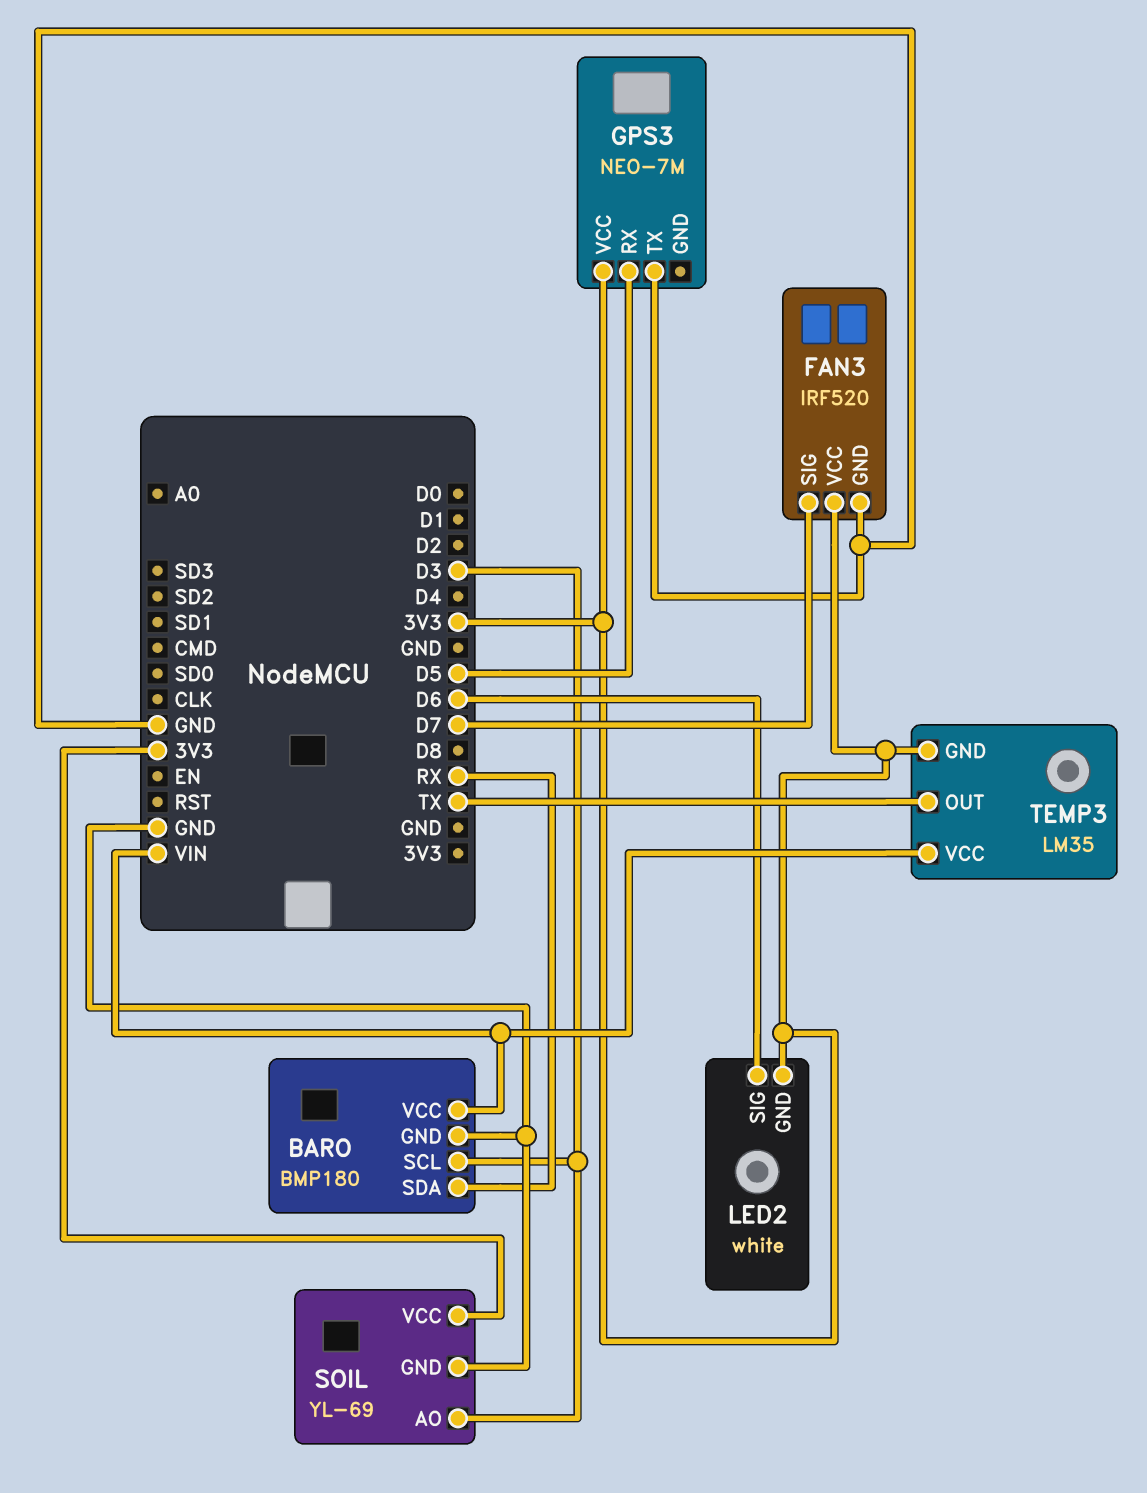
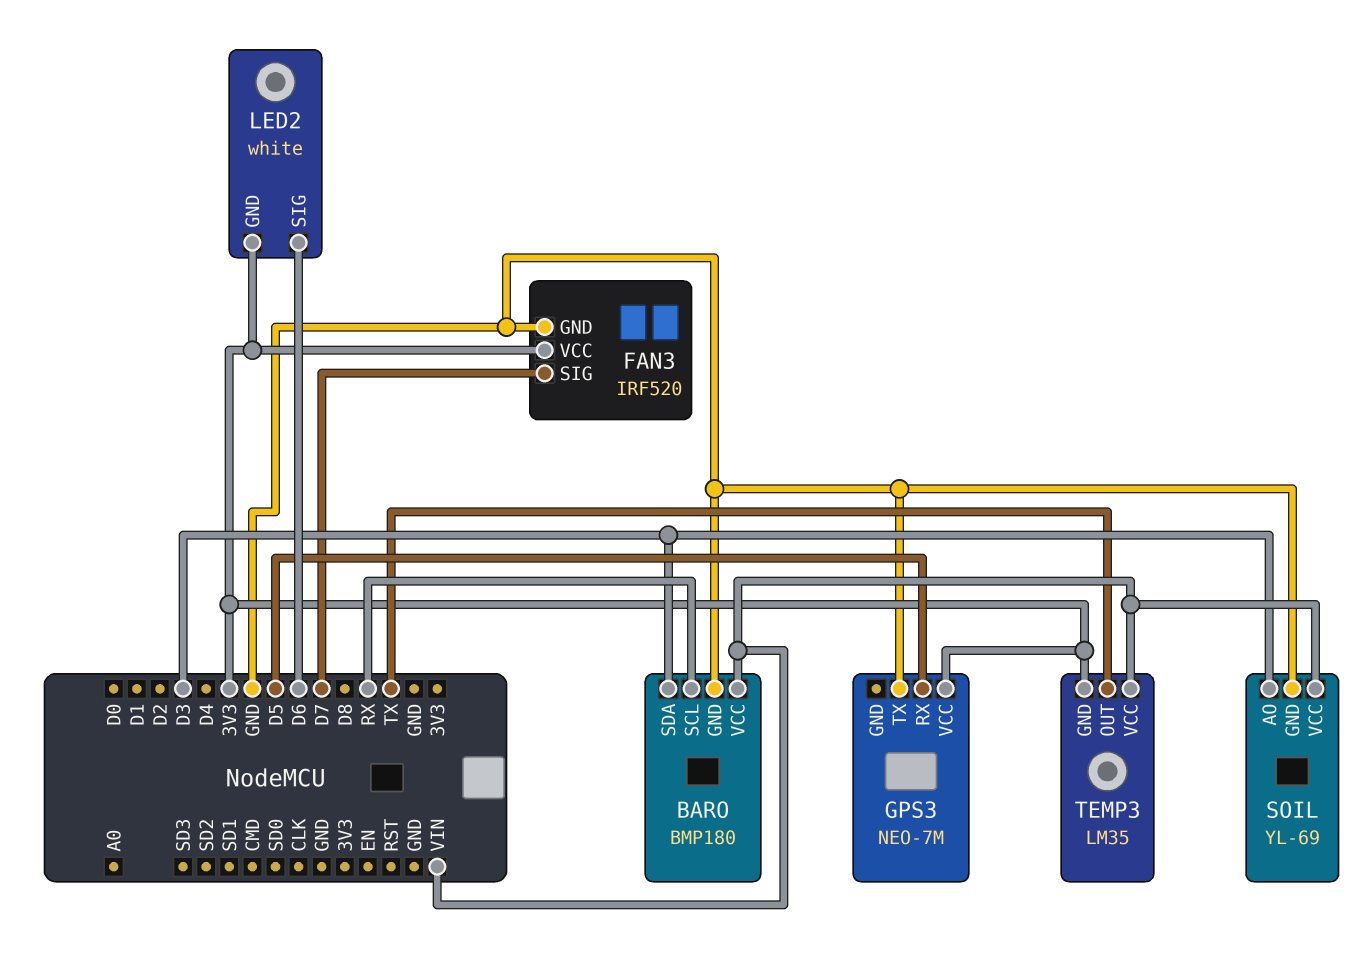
BARO pin SCL: D3 -> RX
BARO pin SDA: RX -> D3
SOIL pin VCC: 3V3 -> VIN

